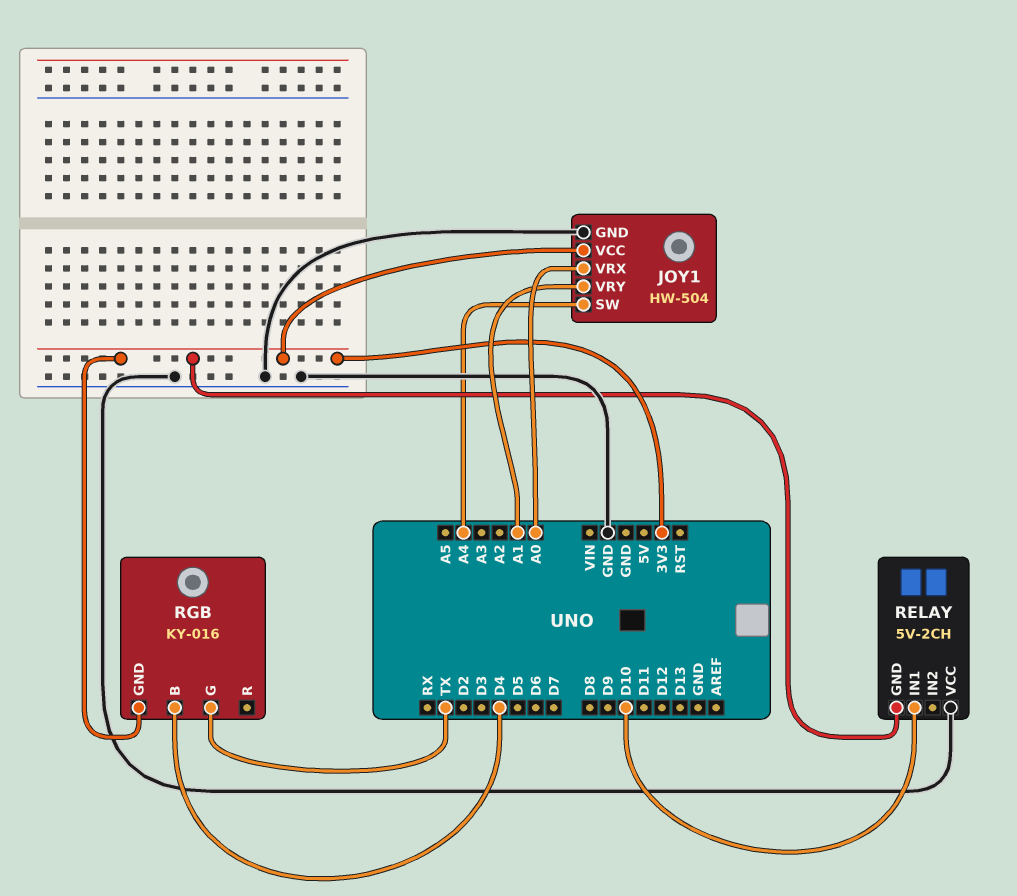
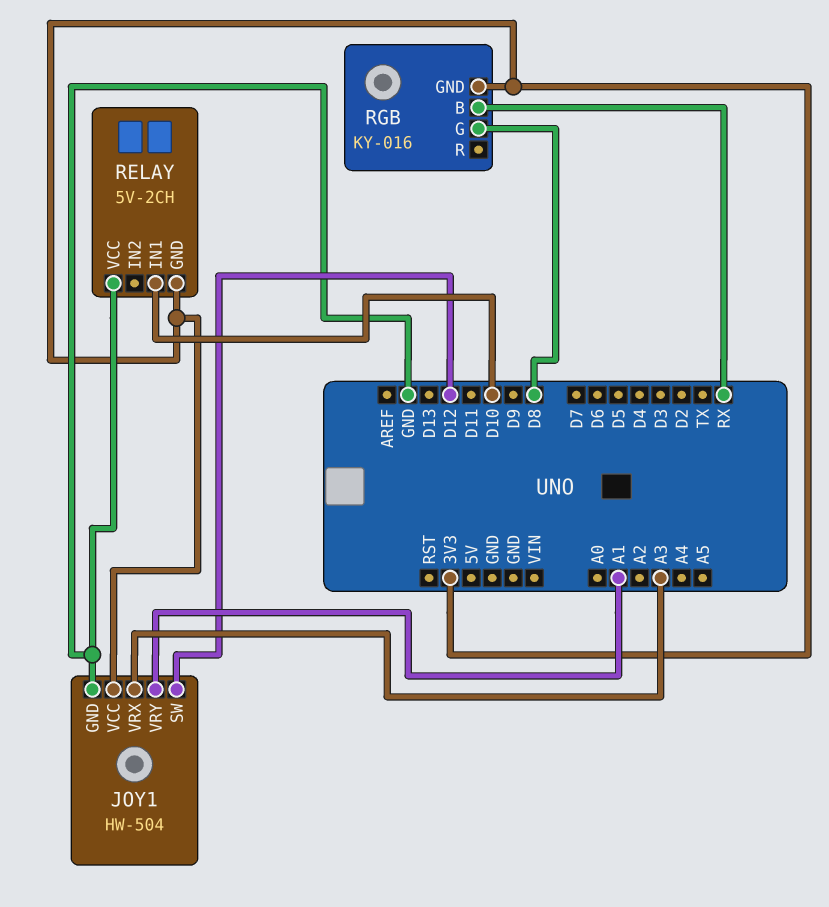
JOY1 pin SW: A4 -> D12
JOY1 pin VRX: A0 -> A3
RGB pin B: D4 -> RX
RGB pin G: TX -> D8

